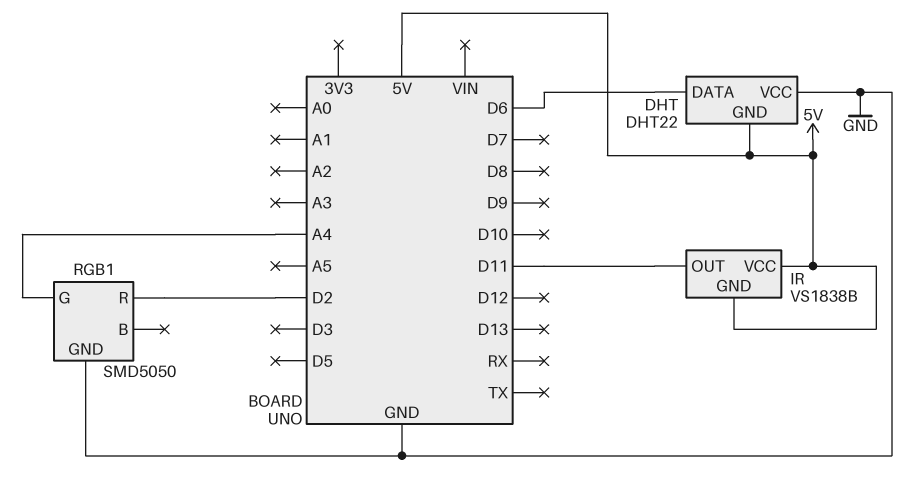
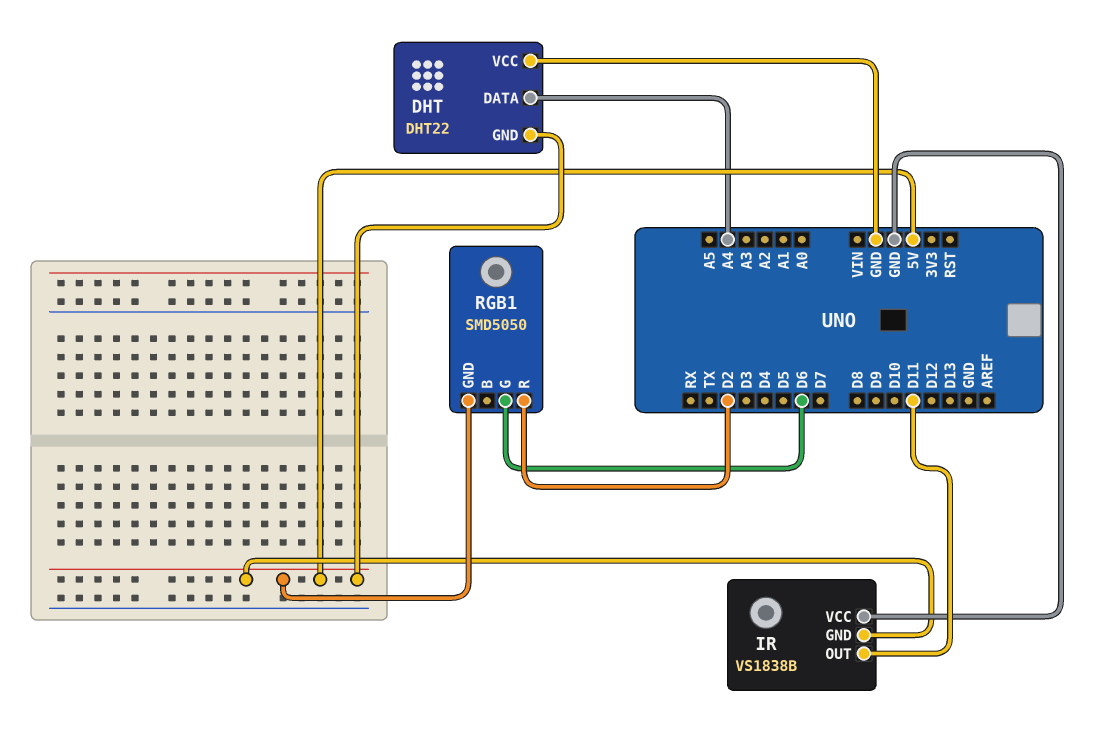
DHT pin DATA: D6 -> A4
IR pin VCC: 5V -> GND
RGB1 pin G: A4 -> D6
RGB1 pin GND: GND -> 5V

